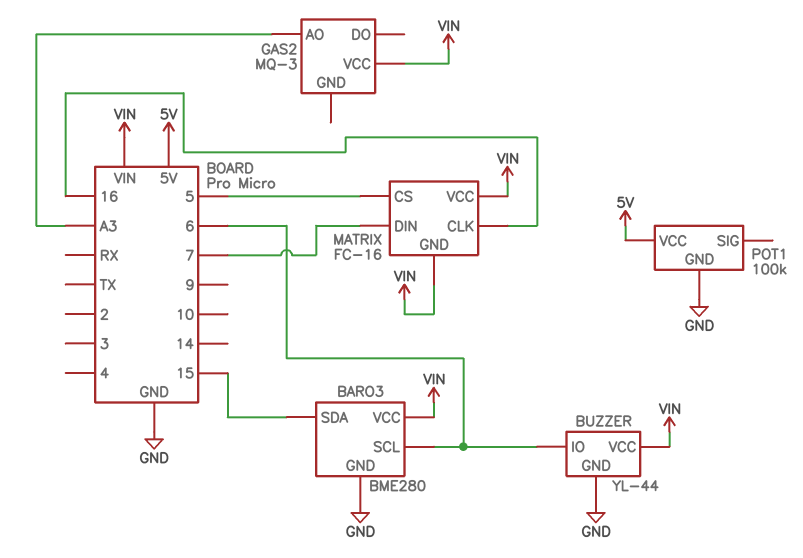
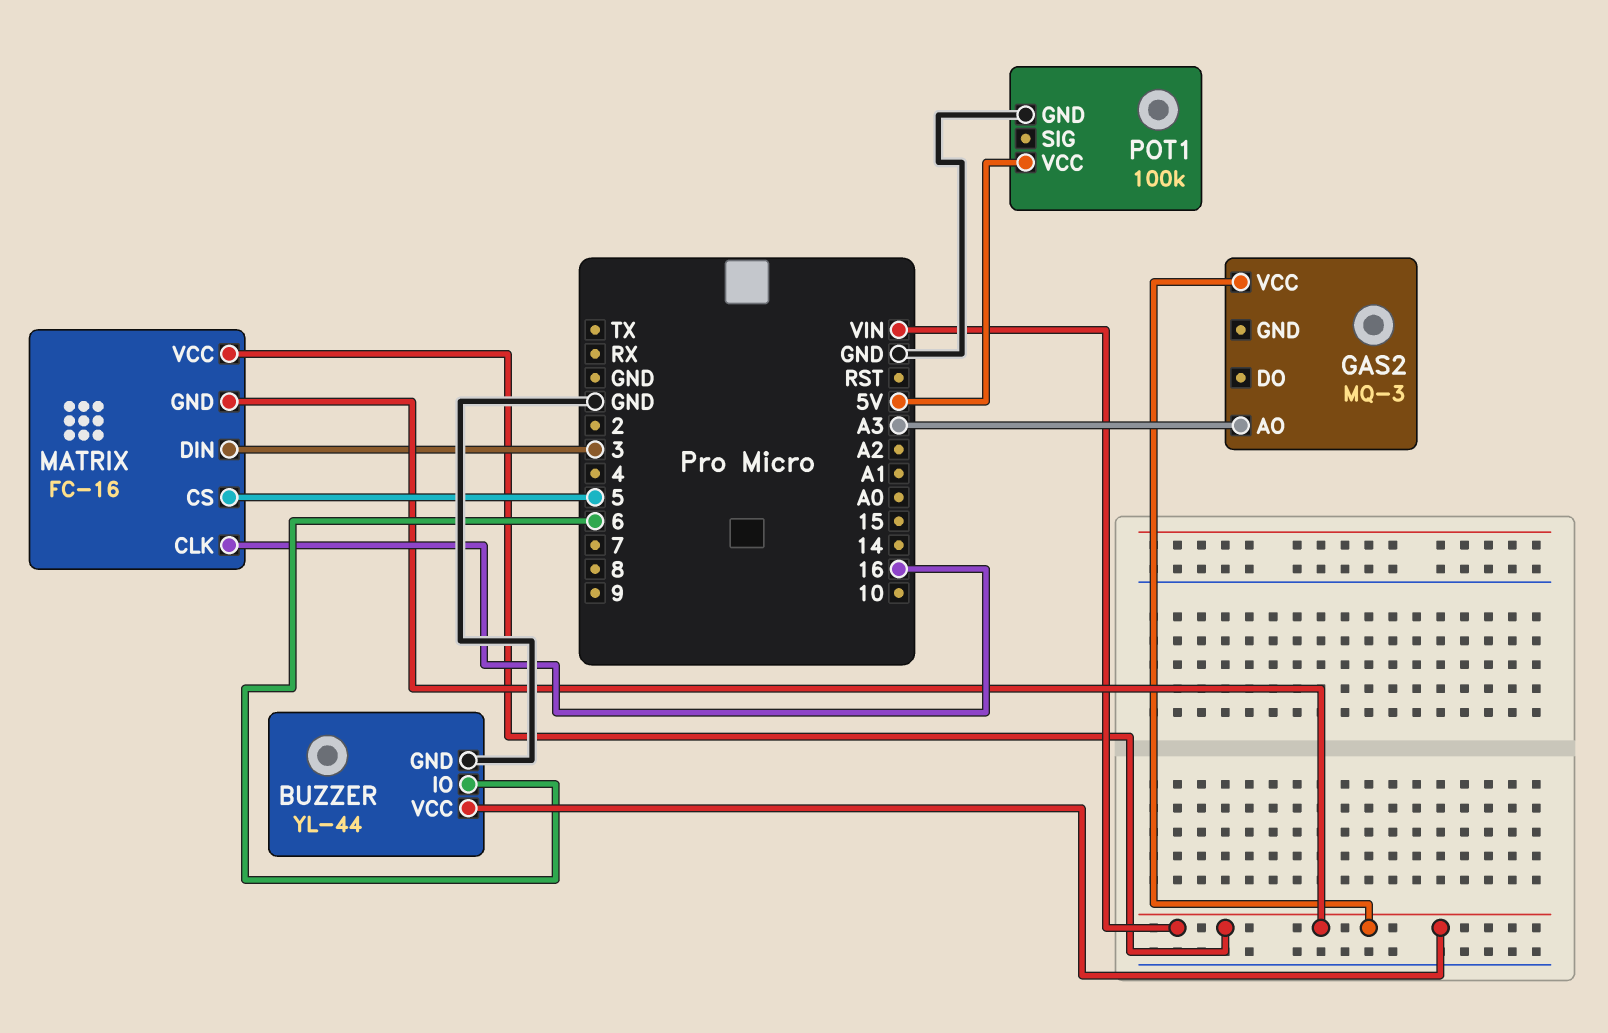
BARO3: BME280 -> none
BARO3 pin GND: GND -> none
BARO3 pin SCL: 6 -> none
BARO3 pin SDA: 15 -> none
BARO3 pin VCC: VIN -> none
MATRIX pin DIN: 7 -> 3

